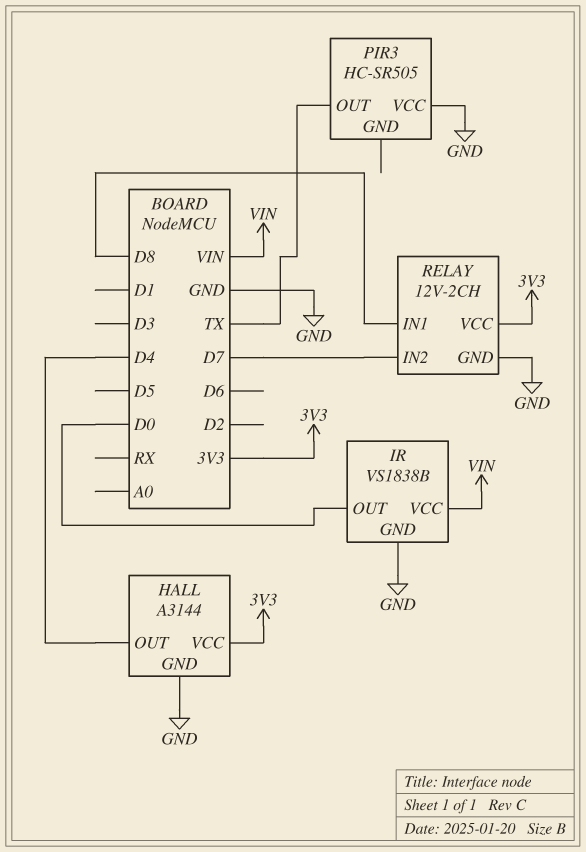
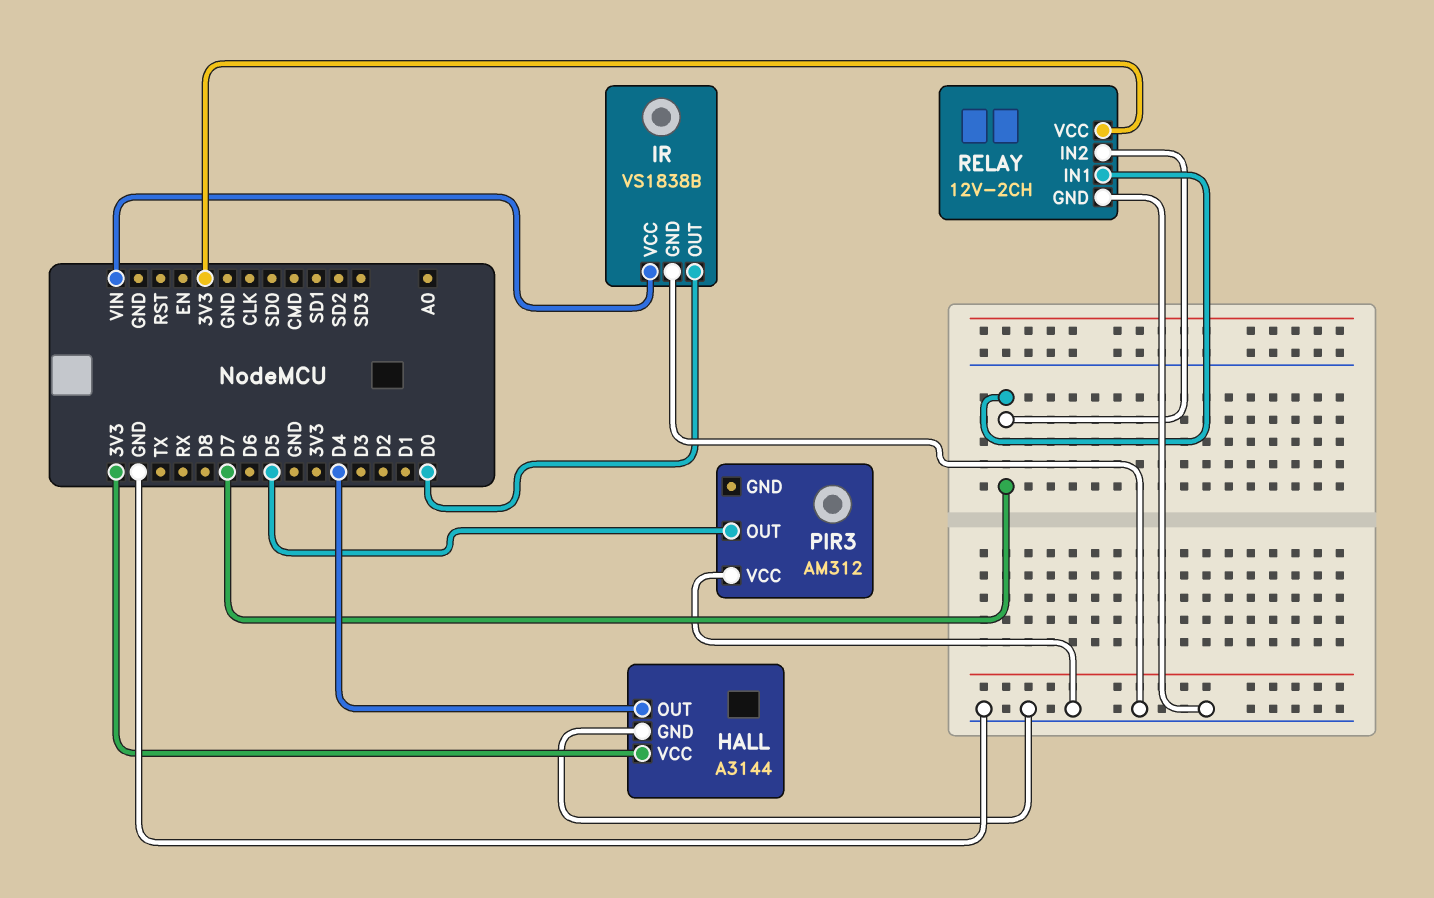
PIR3: HC-SR505 -> AM312
PIR3 pin OUT: TX -> D5
RELAY pin IN1: D8 -> D7

